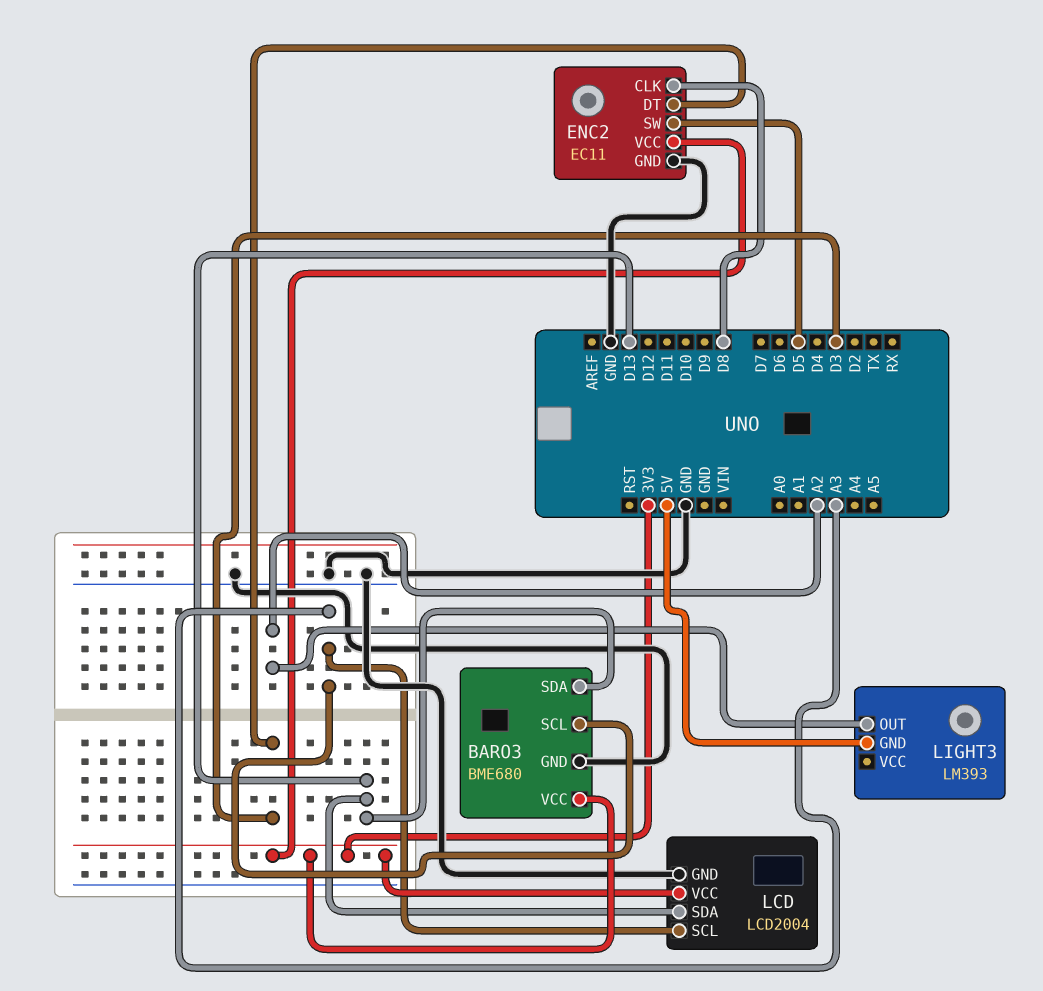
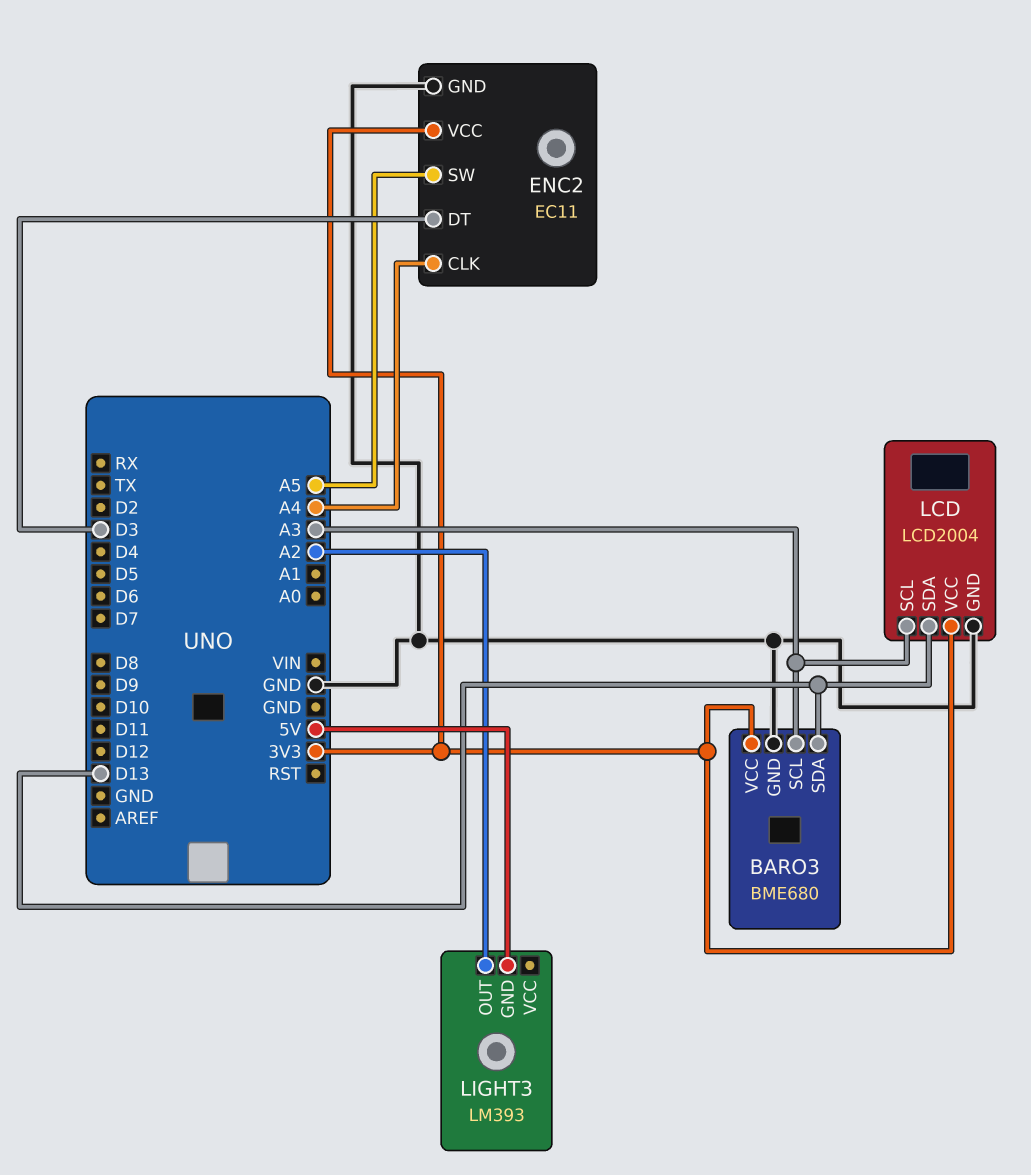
ENC2 pin CLK: D8 -> A4
ENC2 pin SW: D5 -> A5

